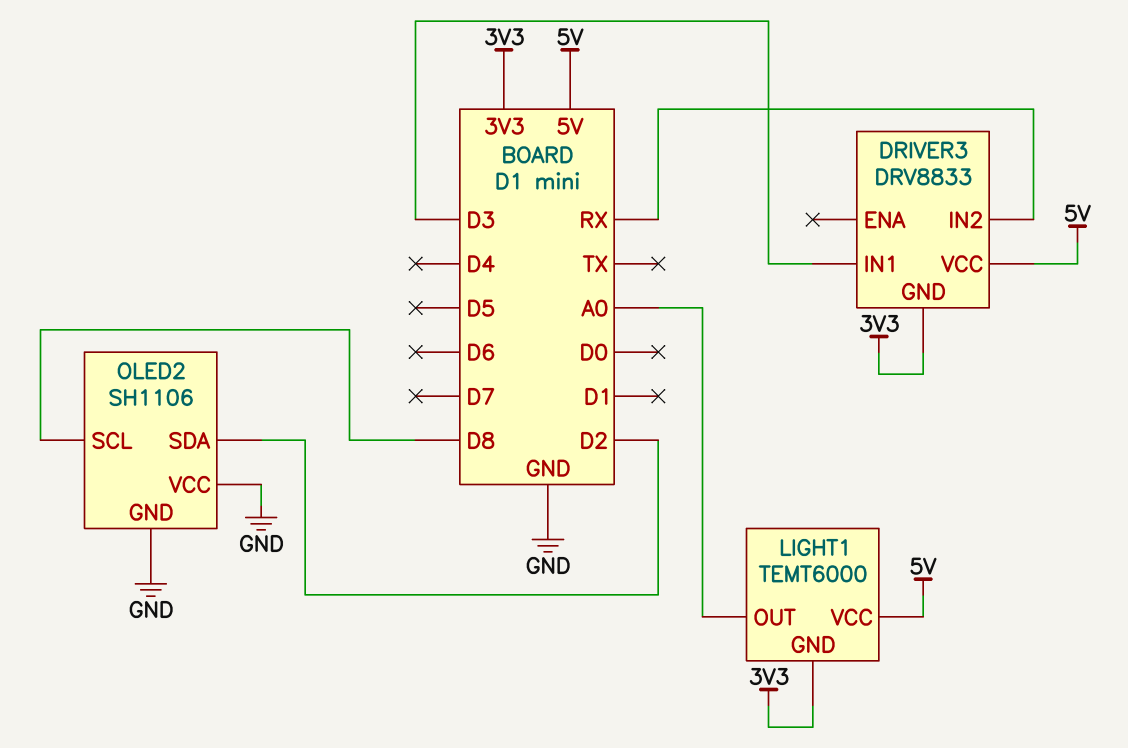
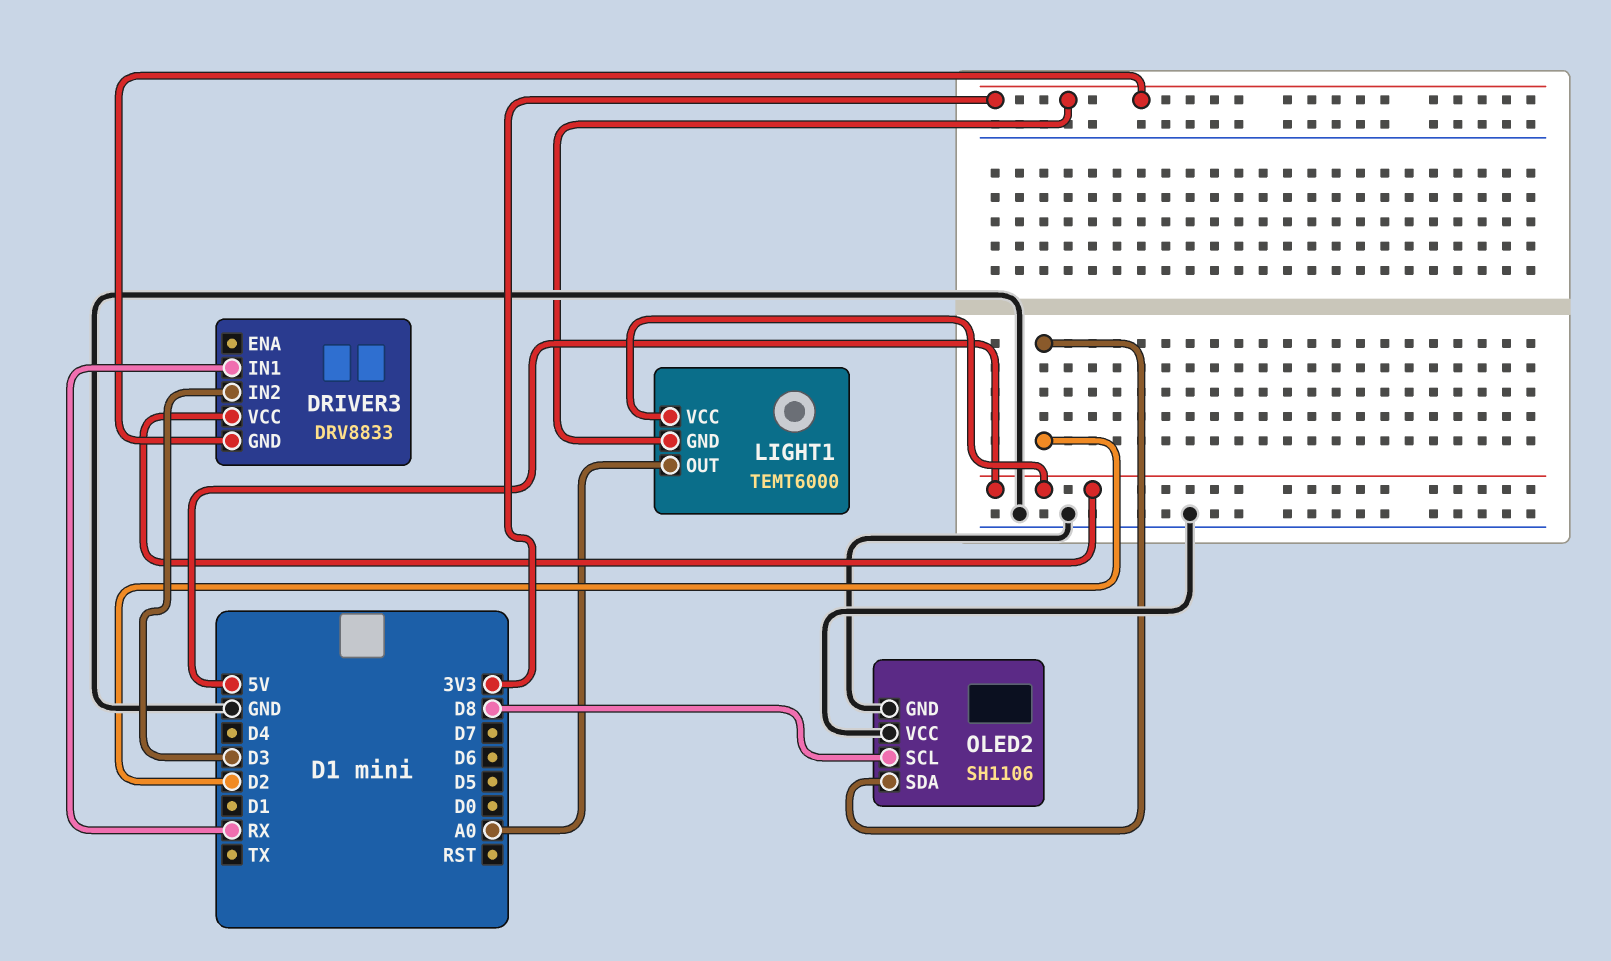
DRIVER3 pin IN1: D3 -> RX
DRIVER3 pin IN2: RX -> D3

